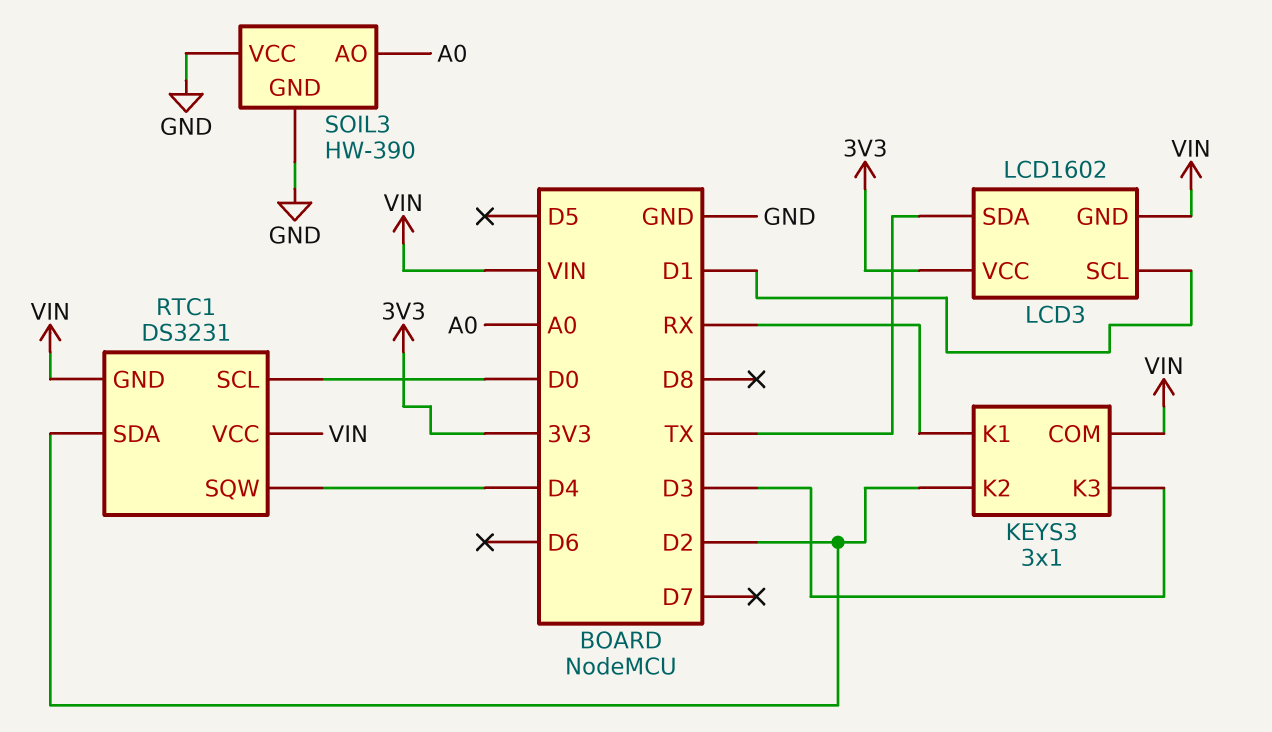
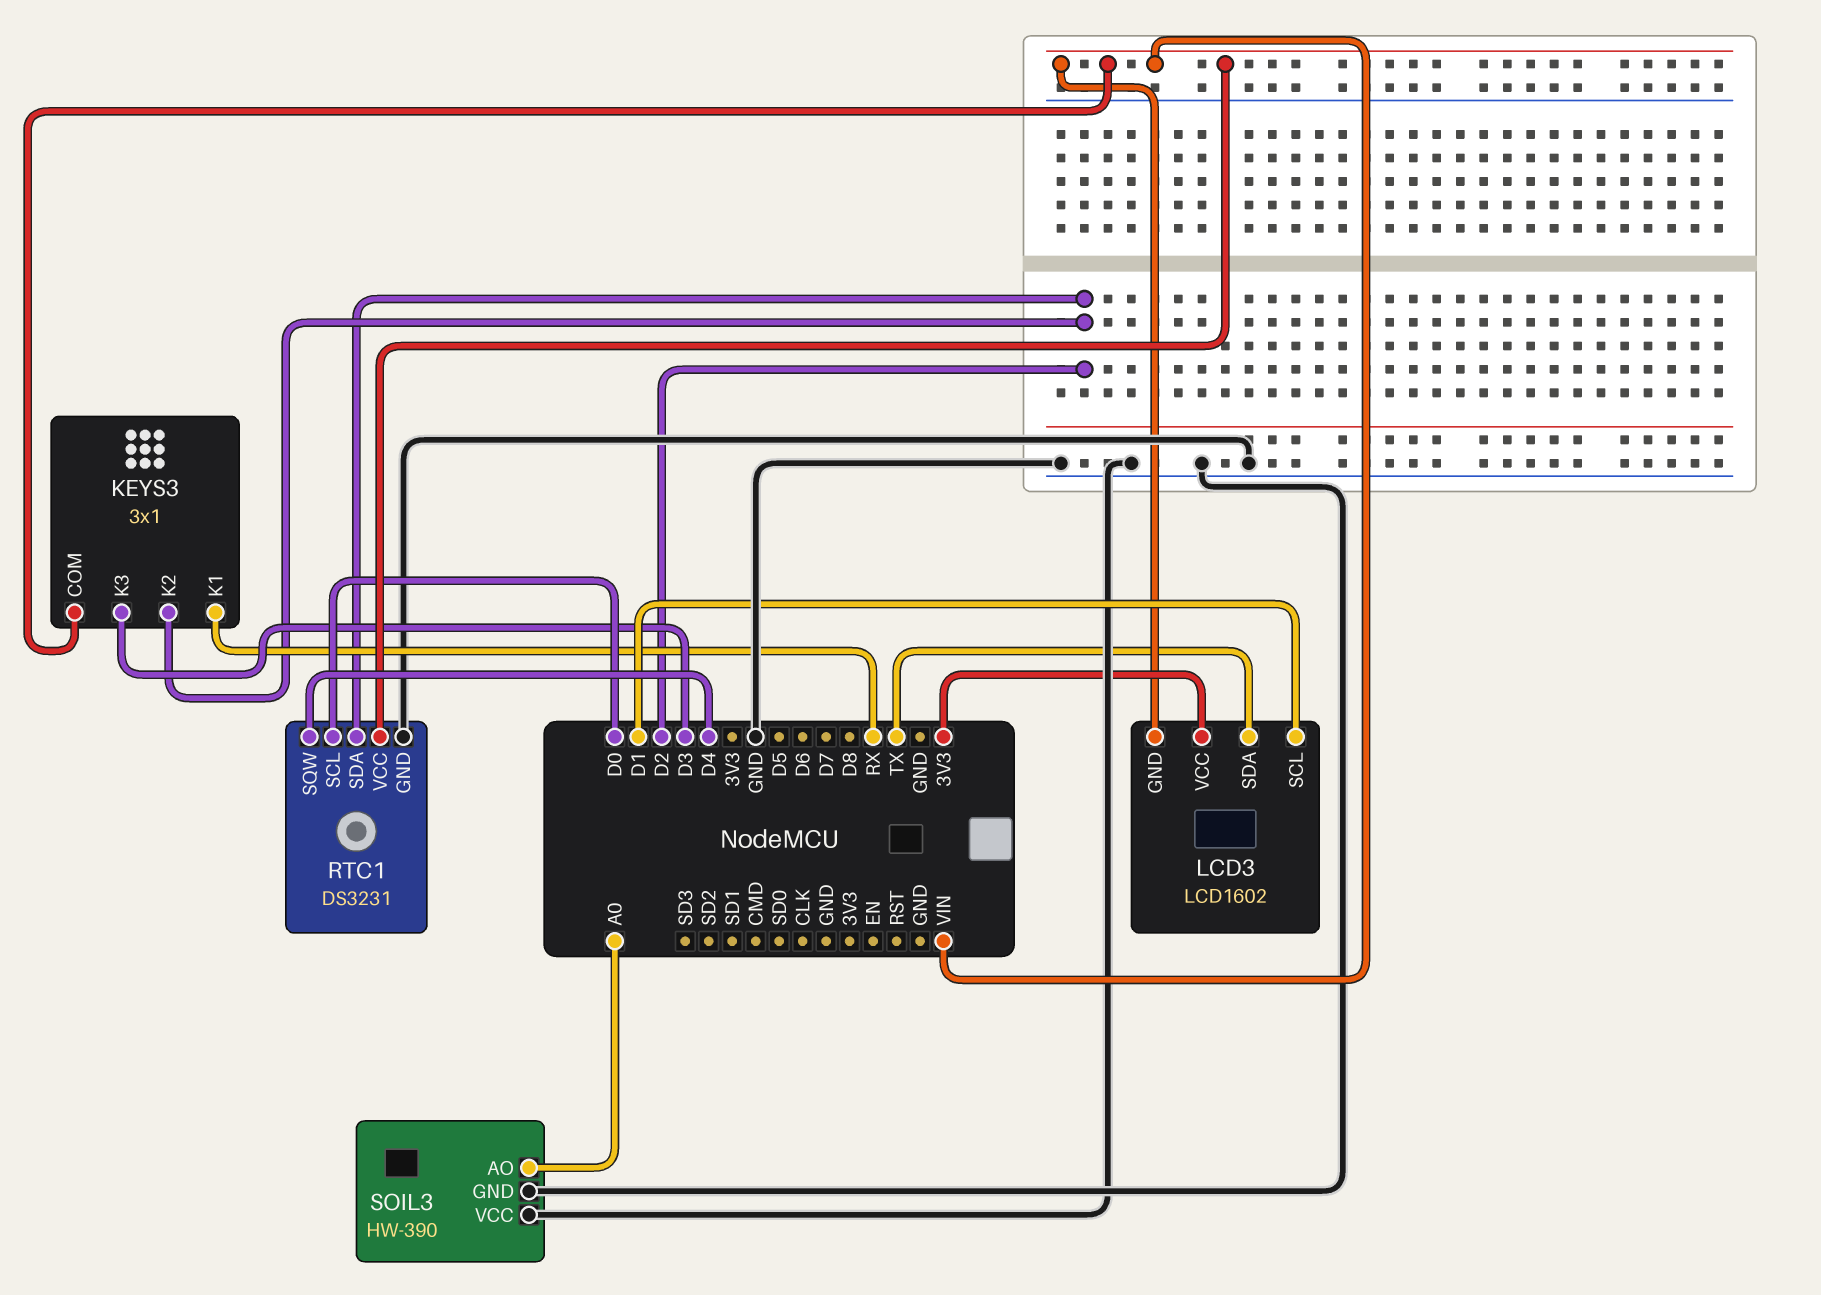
RTC1 pin GND: VIN -> GND

